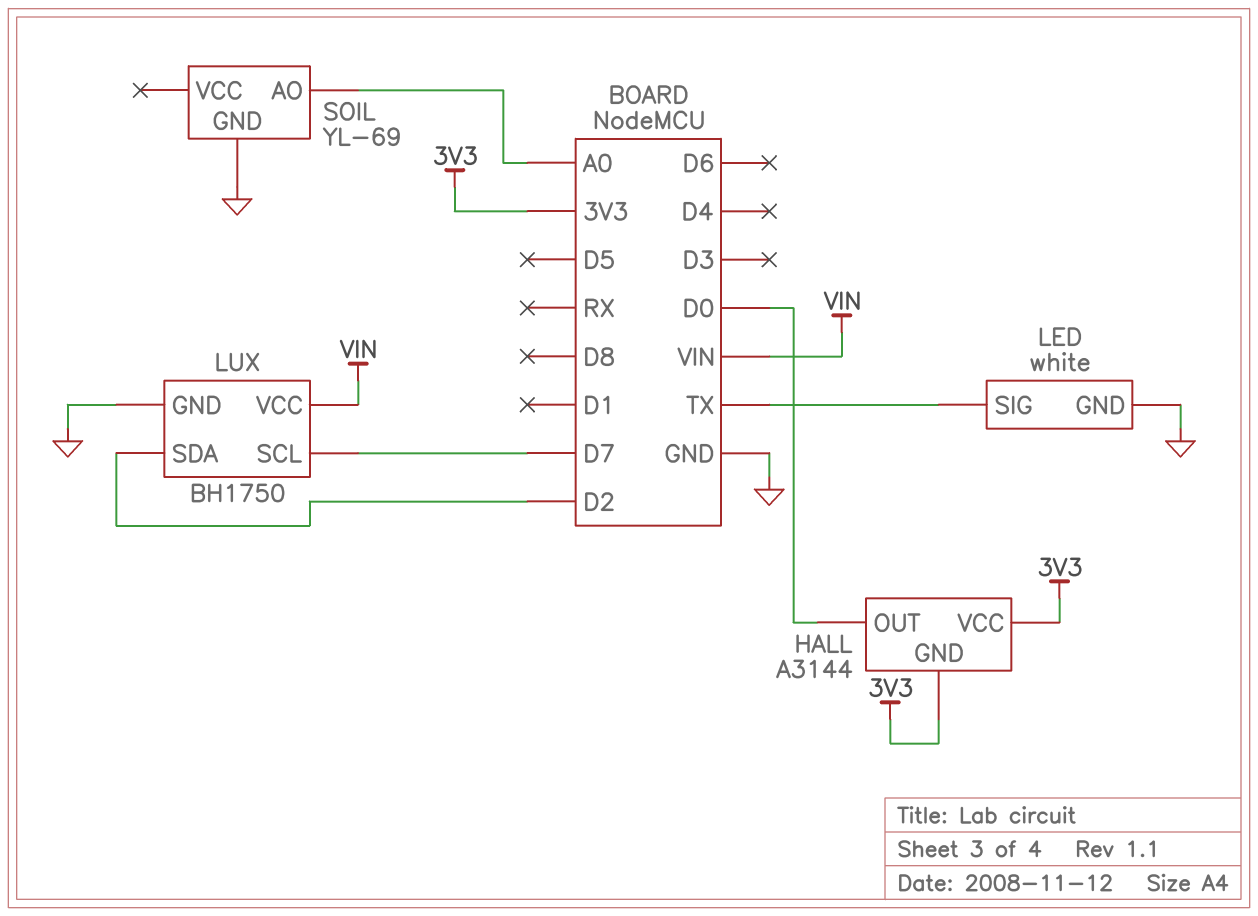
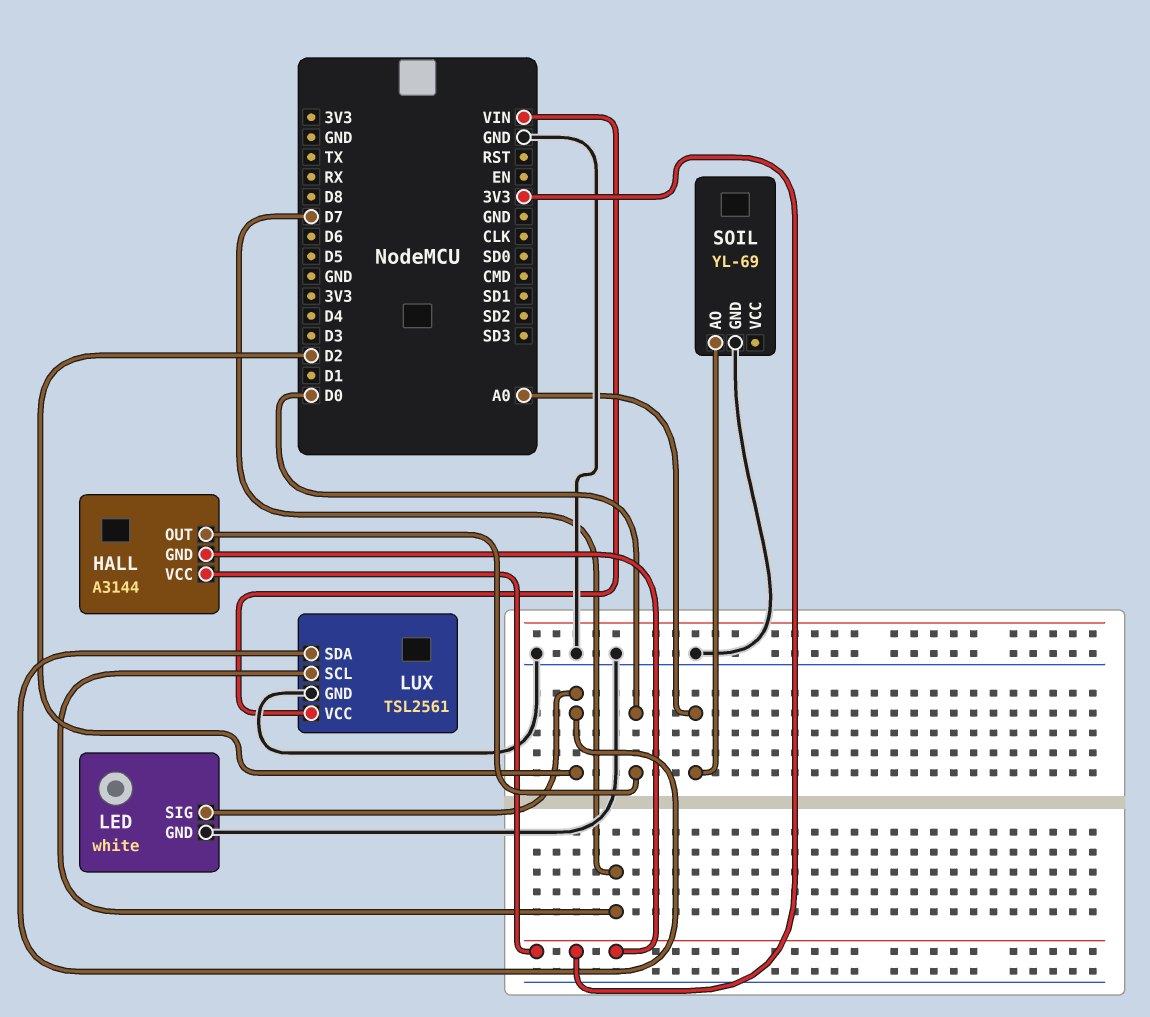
LED pin SIG: TX -> D2
LUX: BH1750 -> TSL2561

